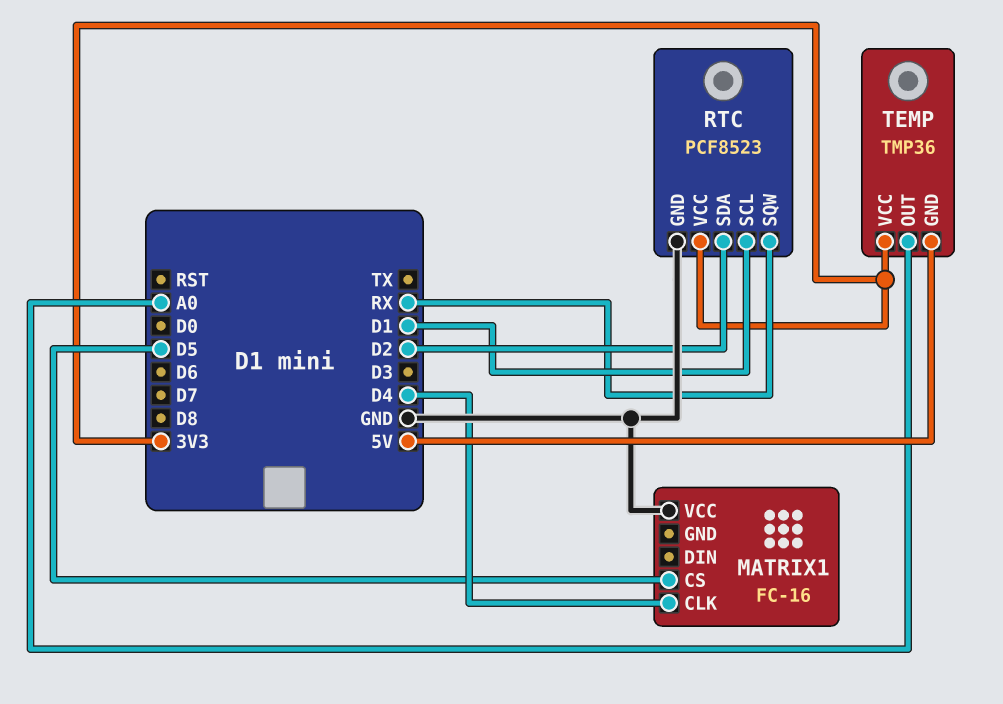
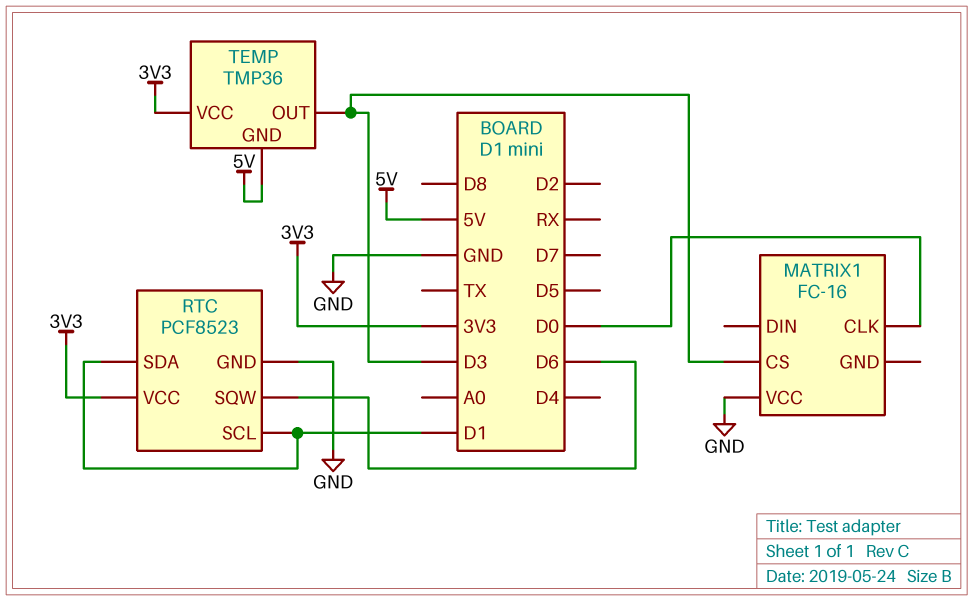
MATRIX1 pin CLK: D4 -> D0
MATRIX1 pin CS: D5 -> D3
RTC pin SDA: D2 -> D1
RTC pin SQW: RX -> D6
TEMP pin OUT: A0 -> D3

